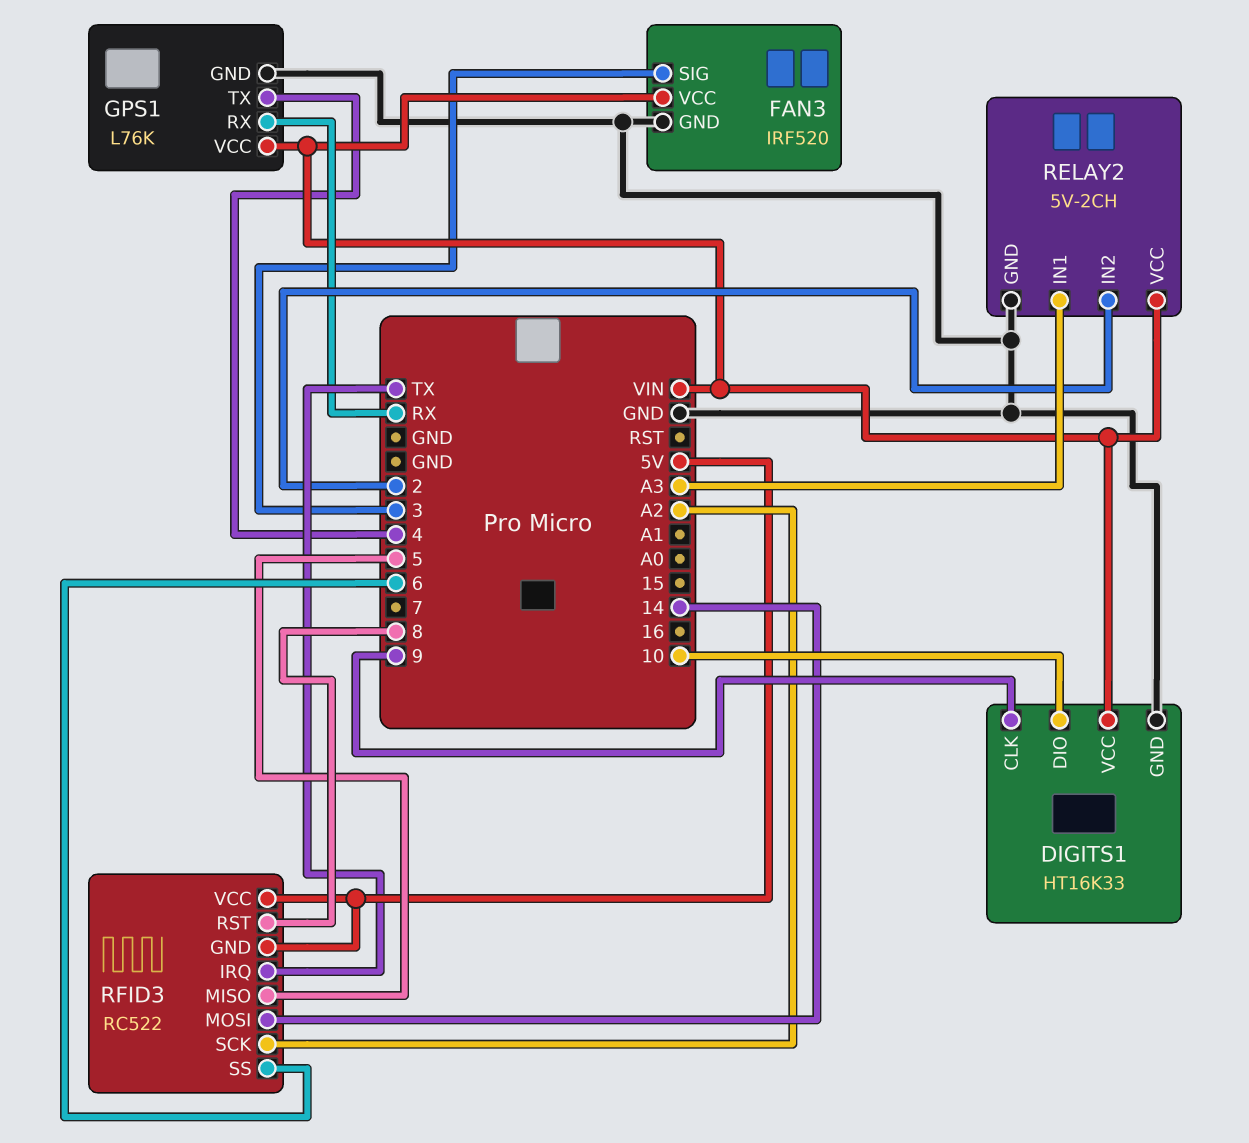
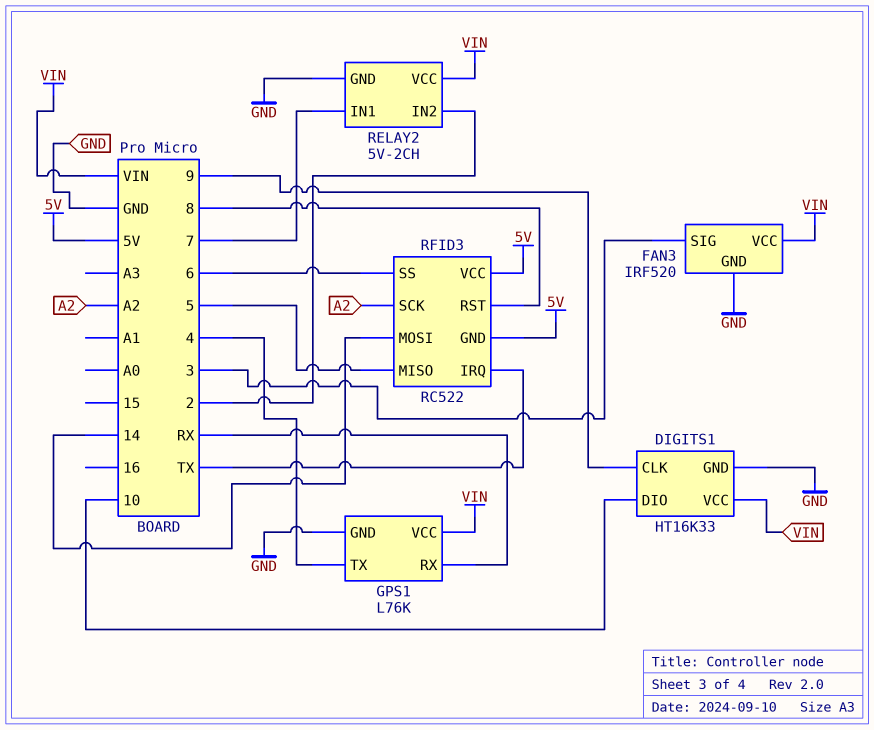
RELAY2 pin IN1: A3 -> 7

